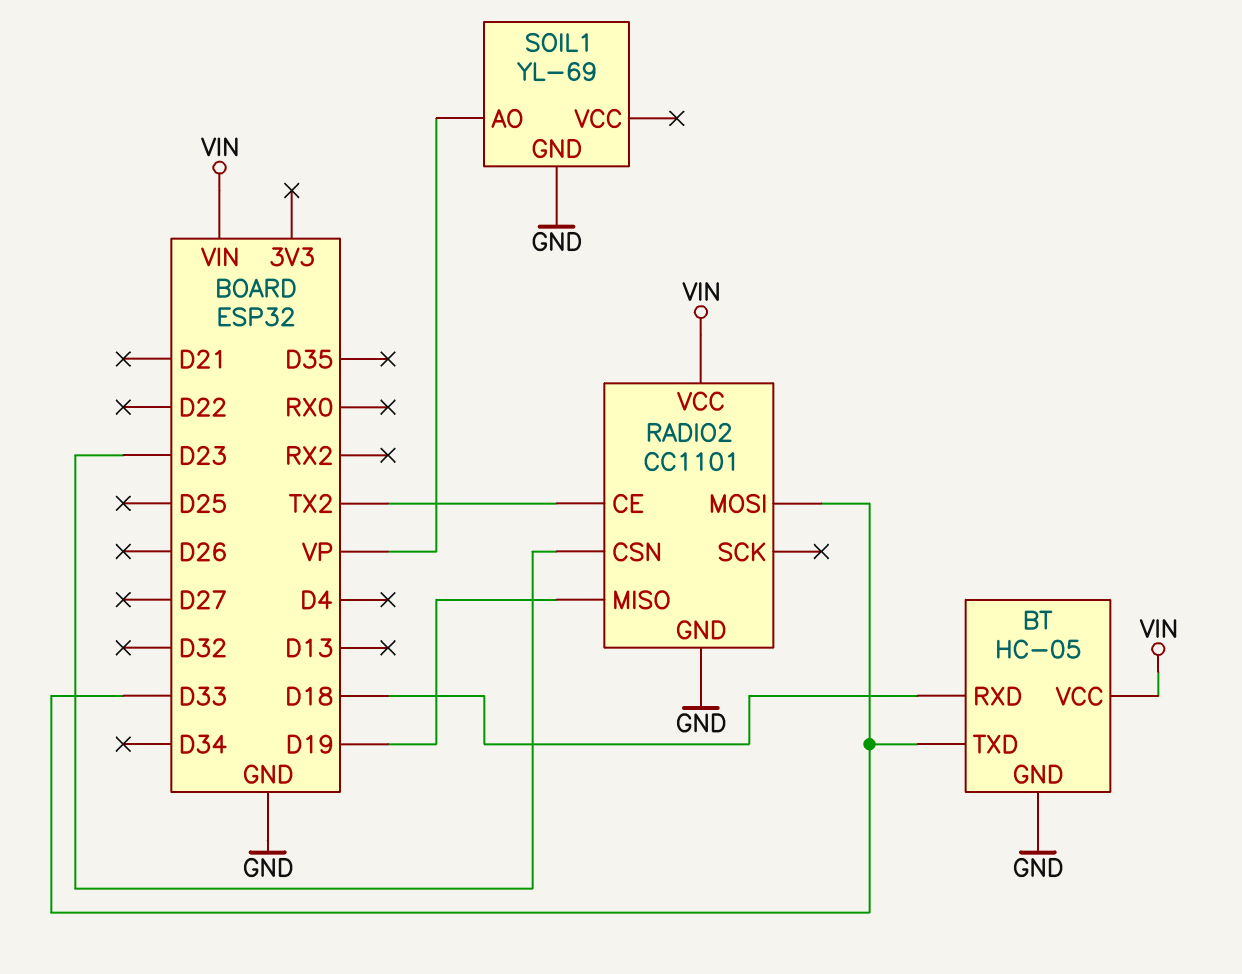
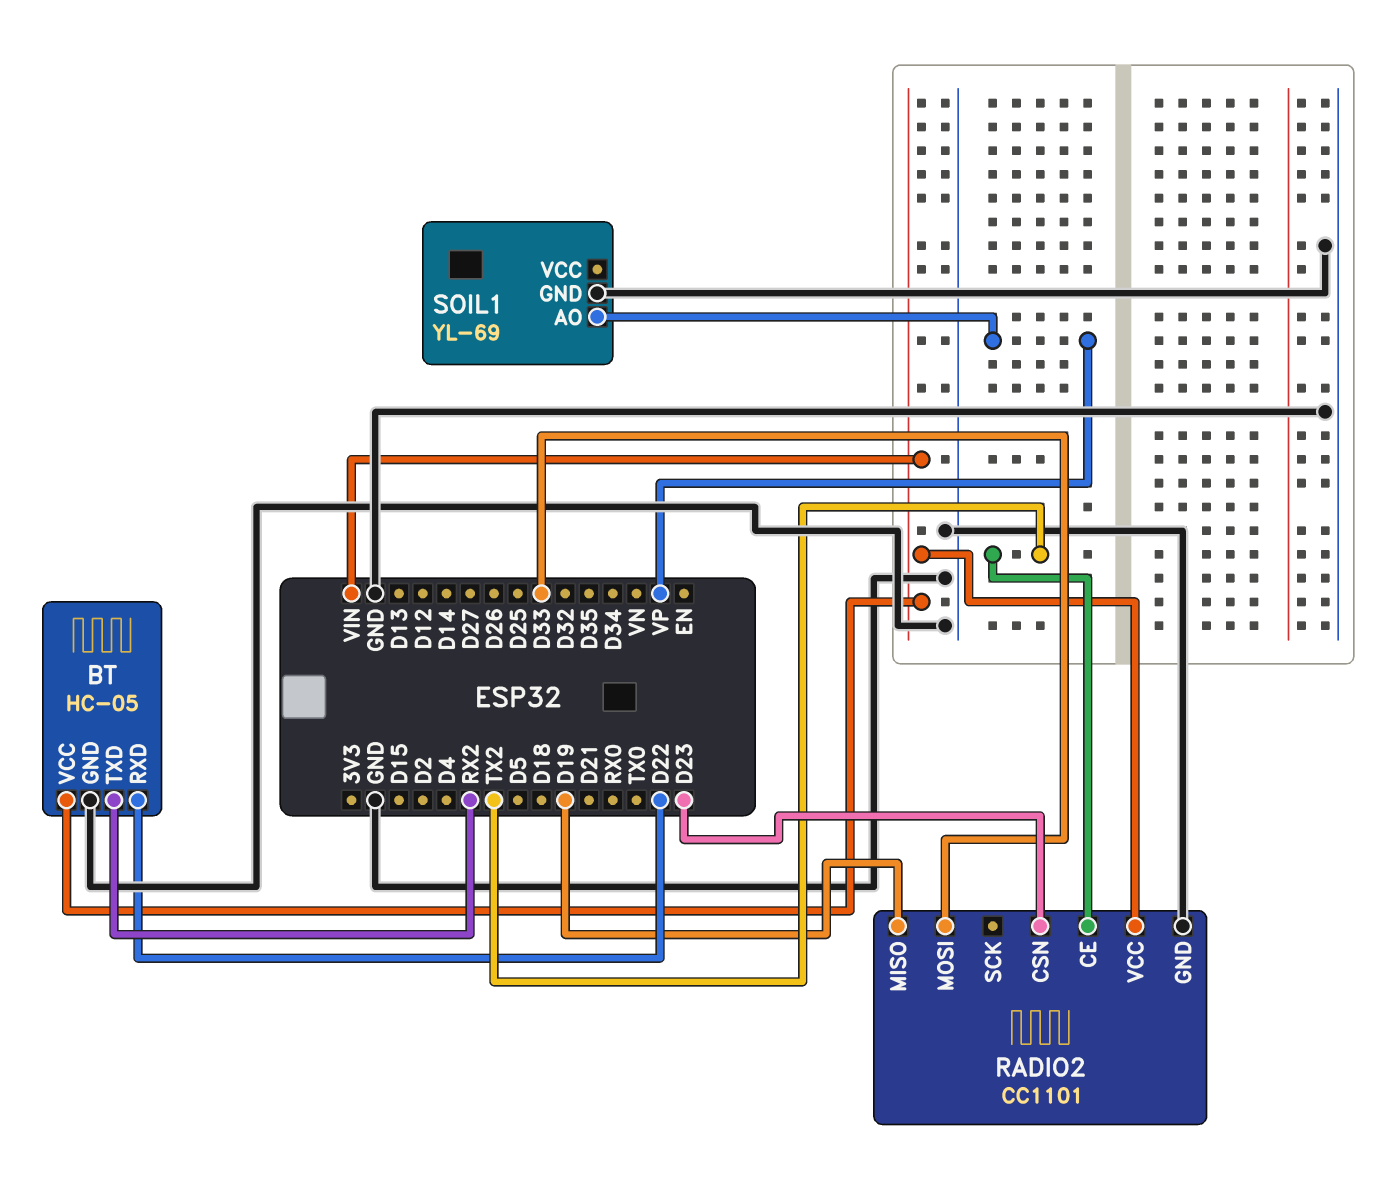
BT pin RXD: D18 -> D22
BT pin TXD: D33 -> RX2

